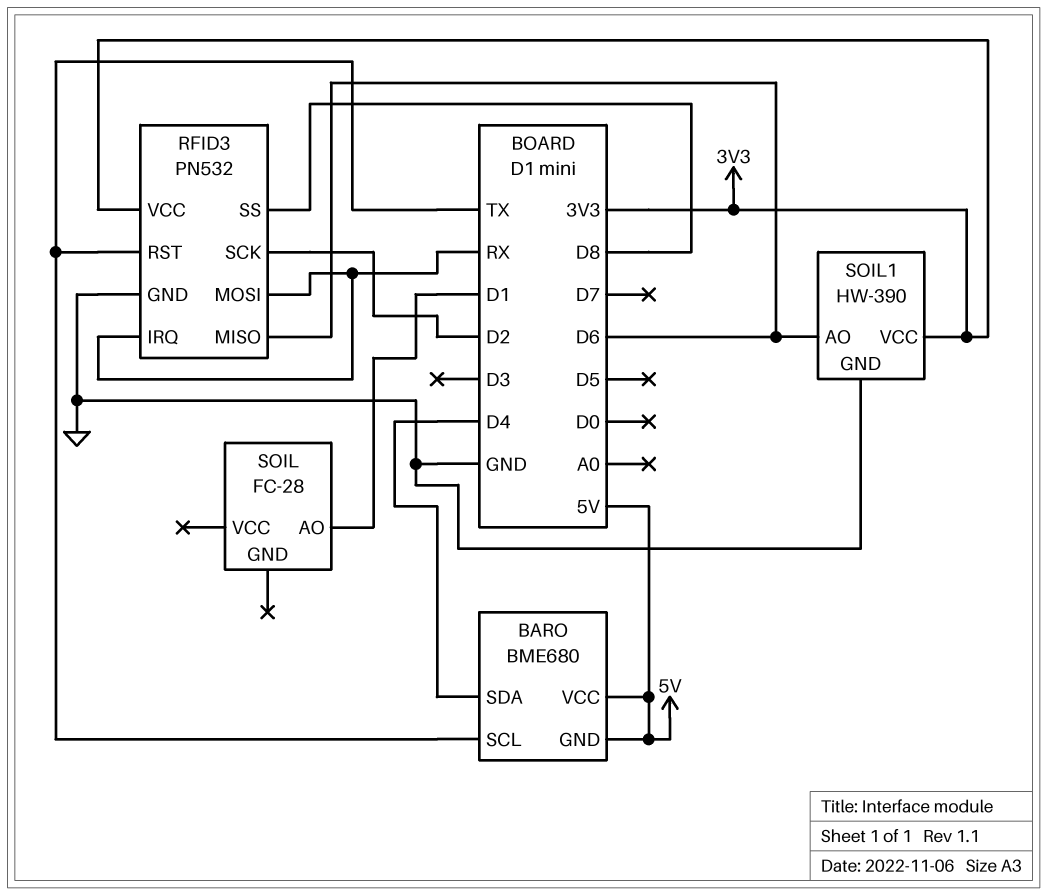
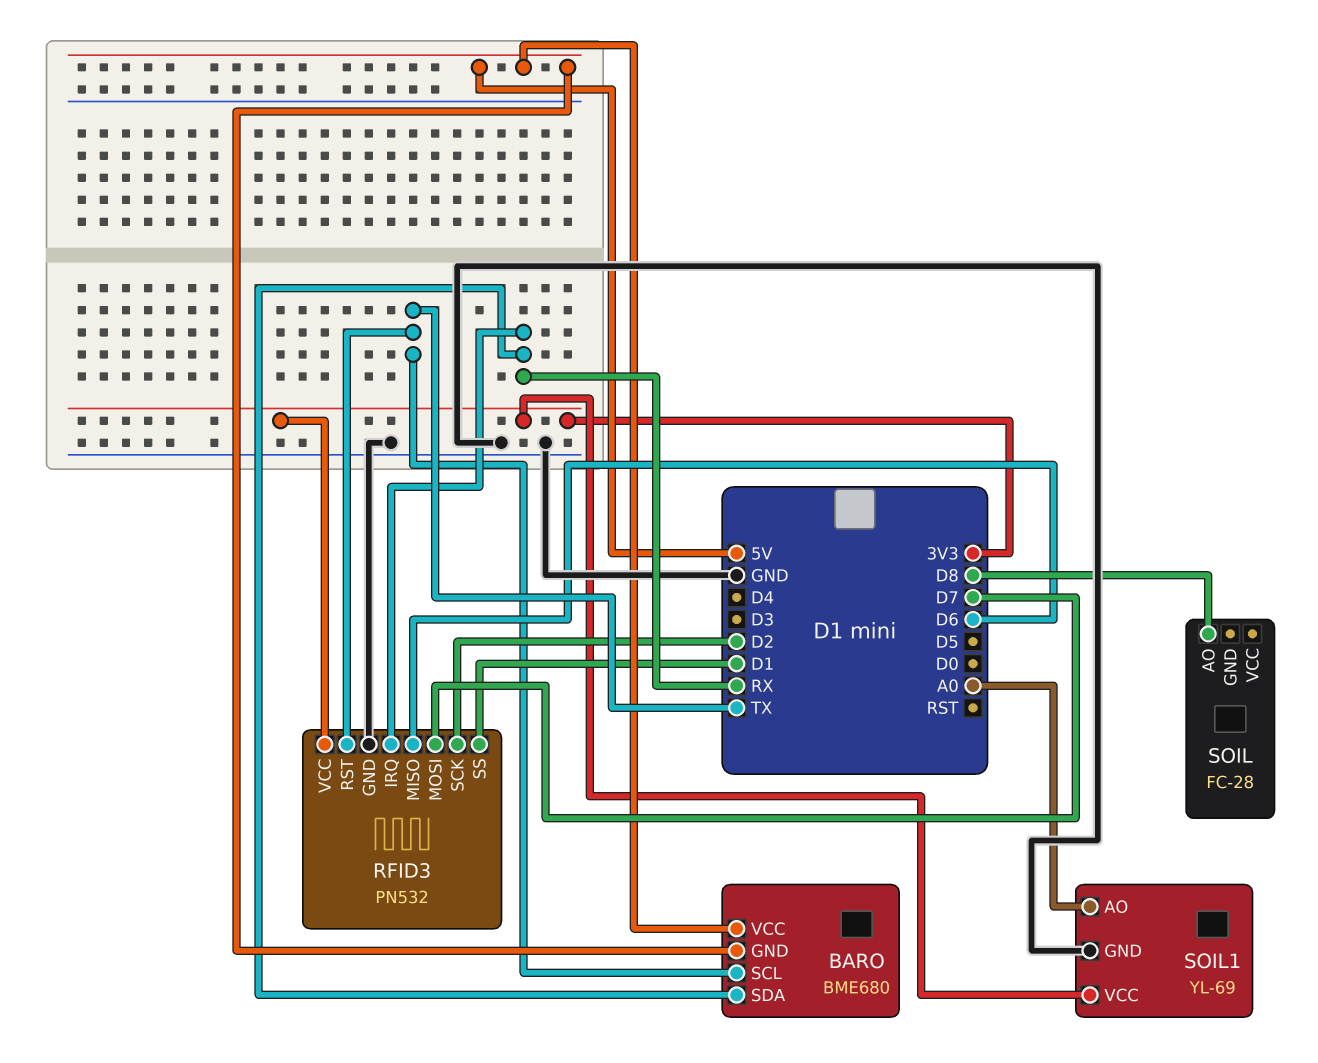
BARO pin SDA: D4 -> RX
RFID3 pin MOSI: RX -> D7
RFID3 pin SS: D8 -> D1
SOIL pin AO: D1 -> D8
SOIL1: HW-390 -> YL-69
SOIL1 pin AO: D6 -> A0

